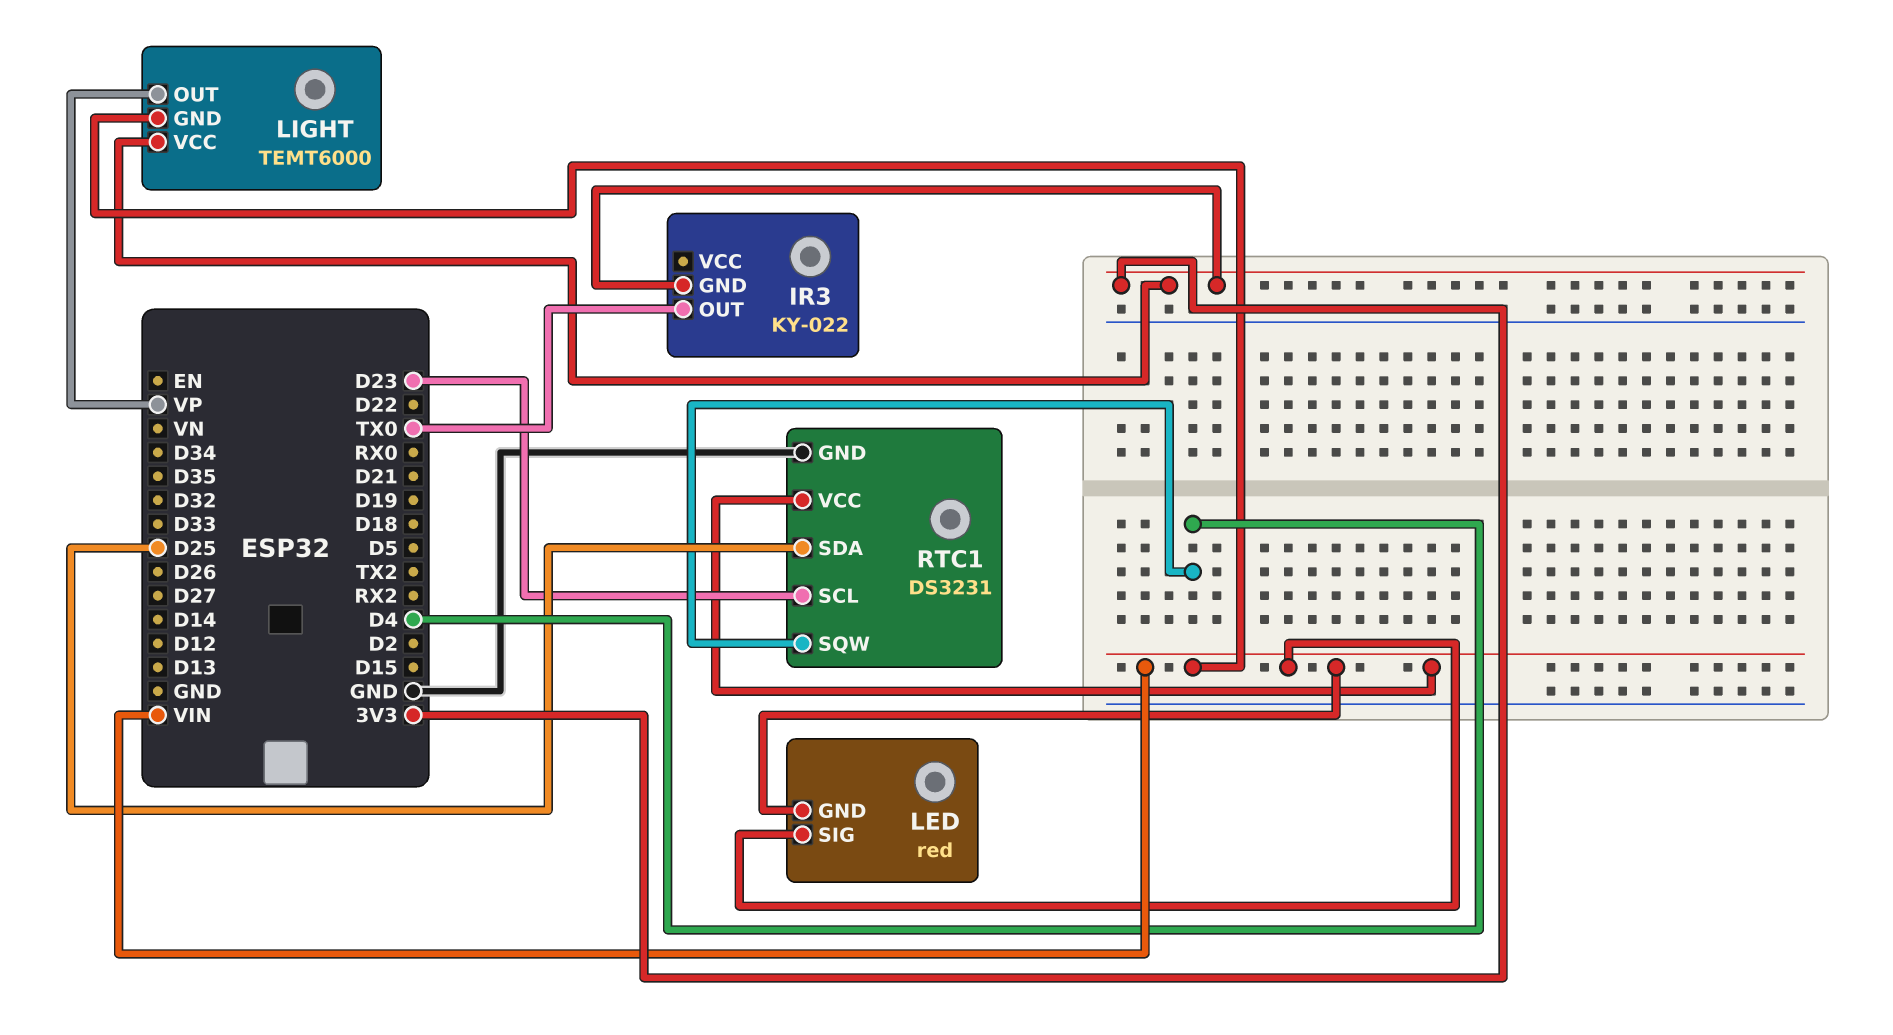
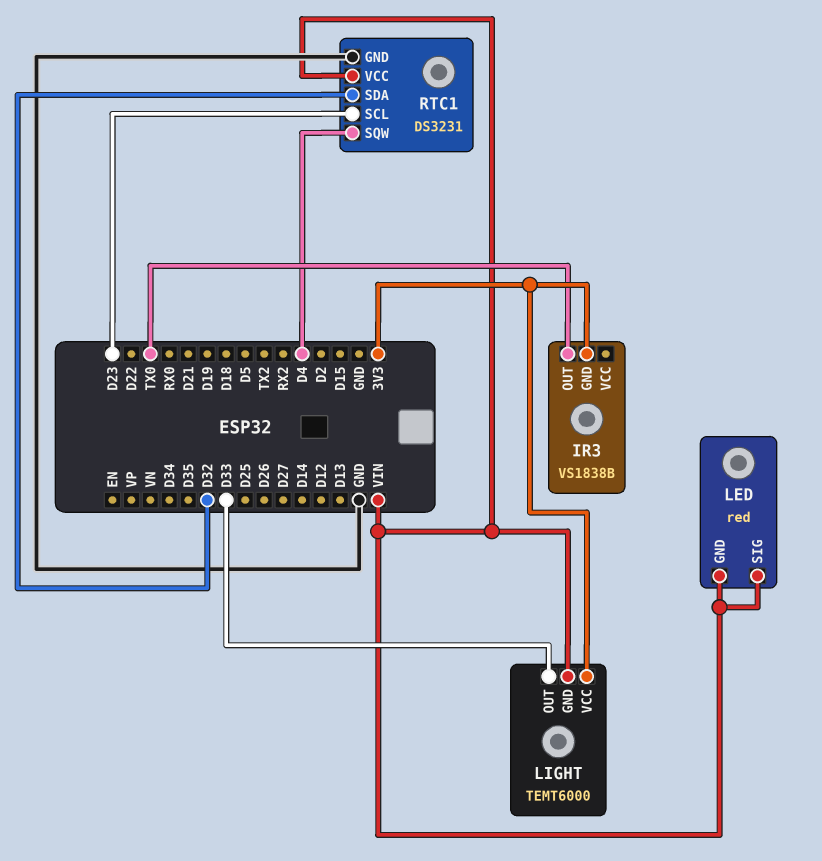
IR3: KY-022 -> VS1838B
LIGHT pin OUT: VP -> D33
RTC1 pin SDA: D25 -> D32

